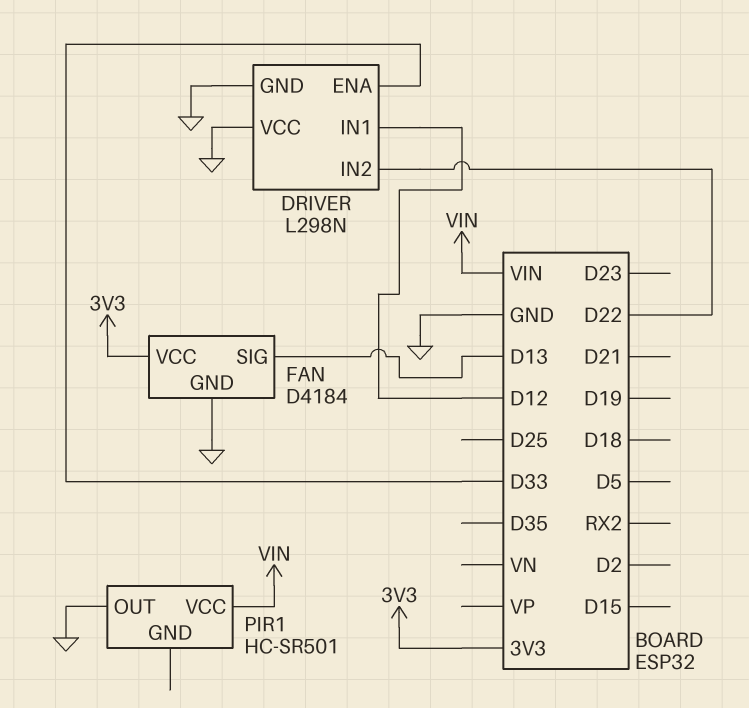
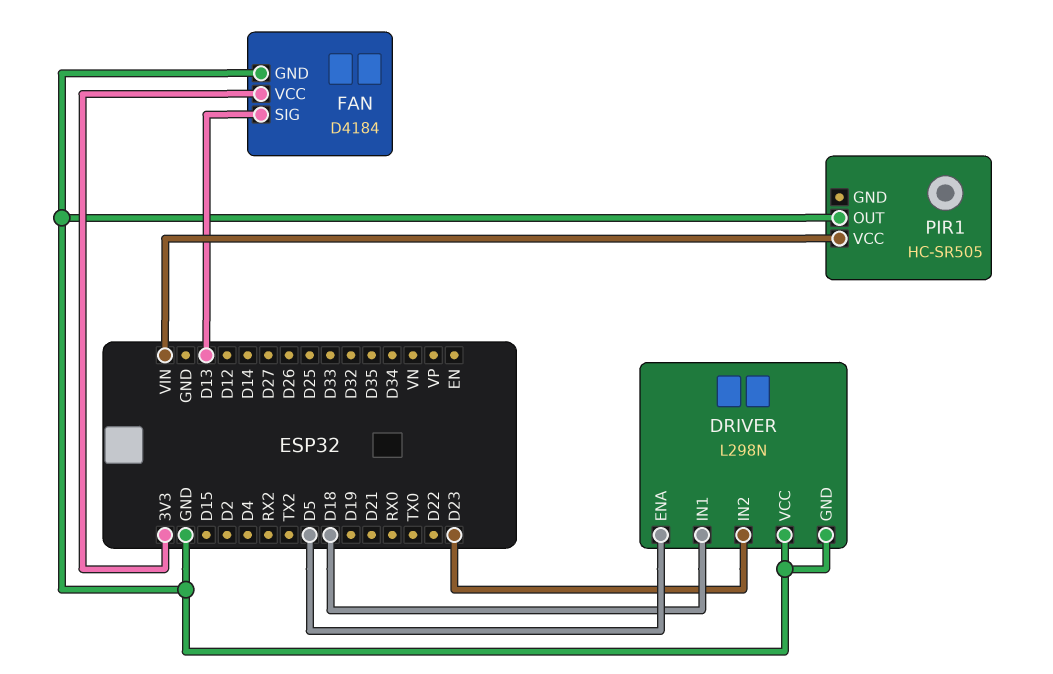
DRIVER pin ENA: D33 -> D5
DRIVER pin IN1: D12 -> D18
DRIVER pin IN2: D22 -> D23
PIR1: HC-SR501 -> HC-SR505

